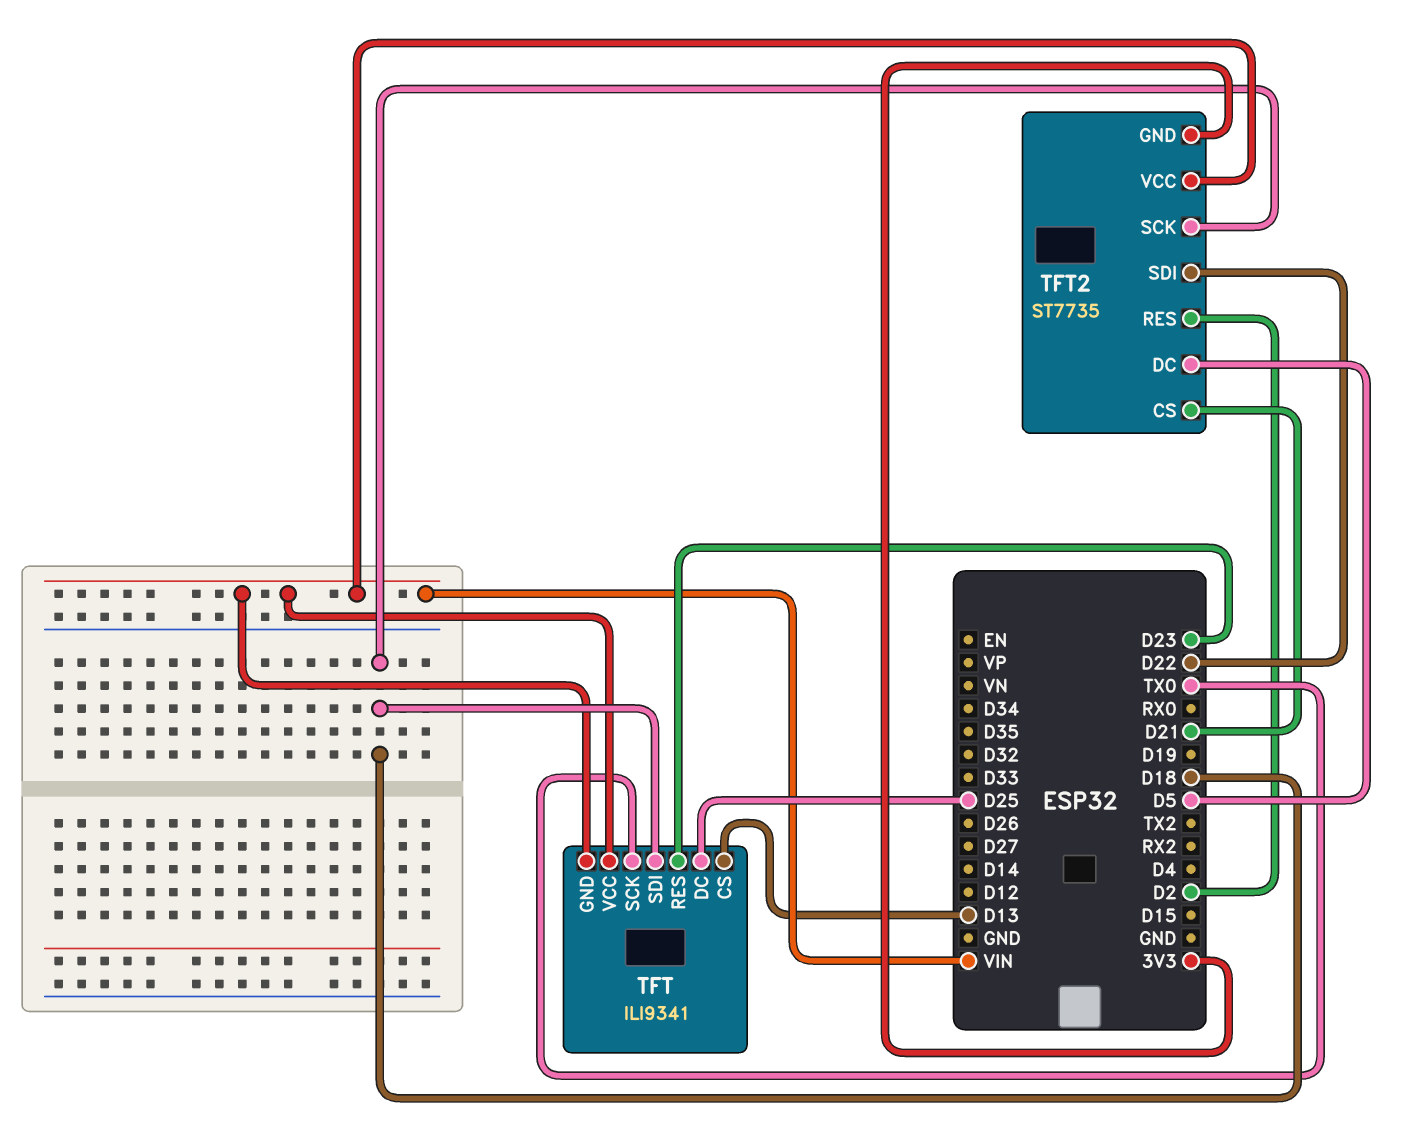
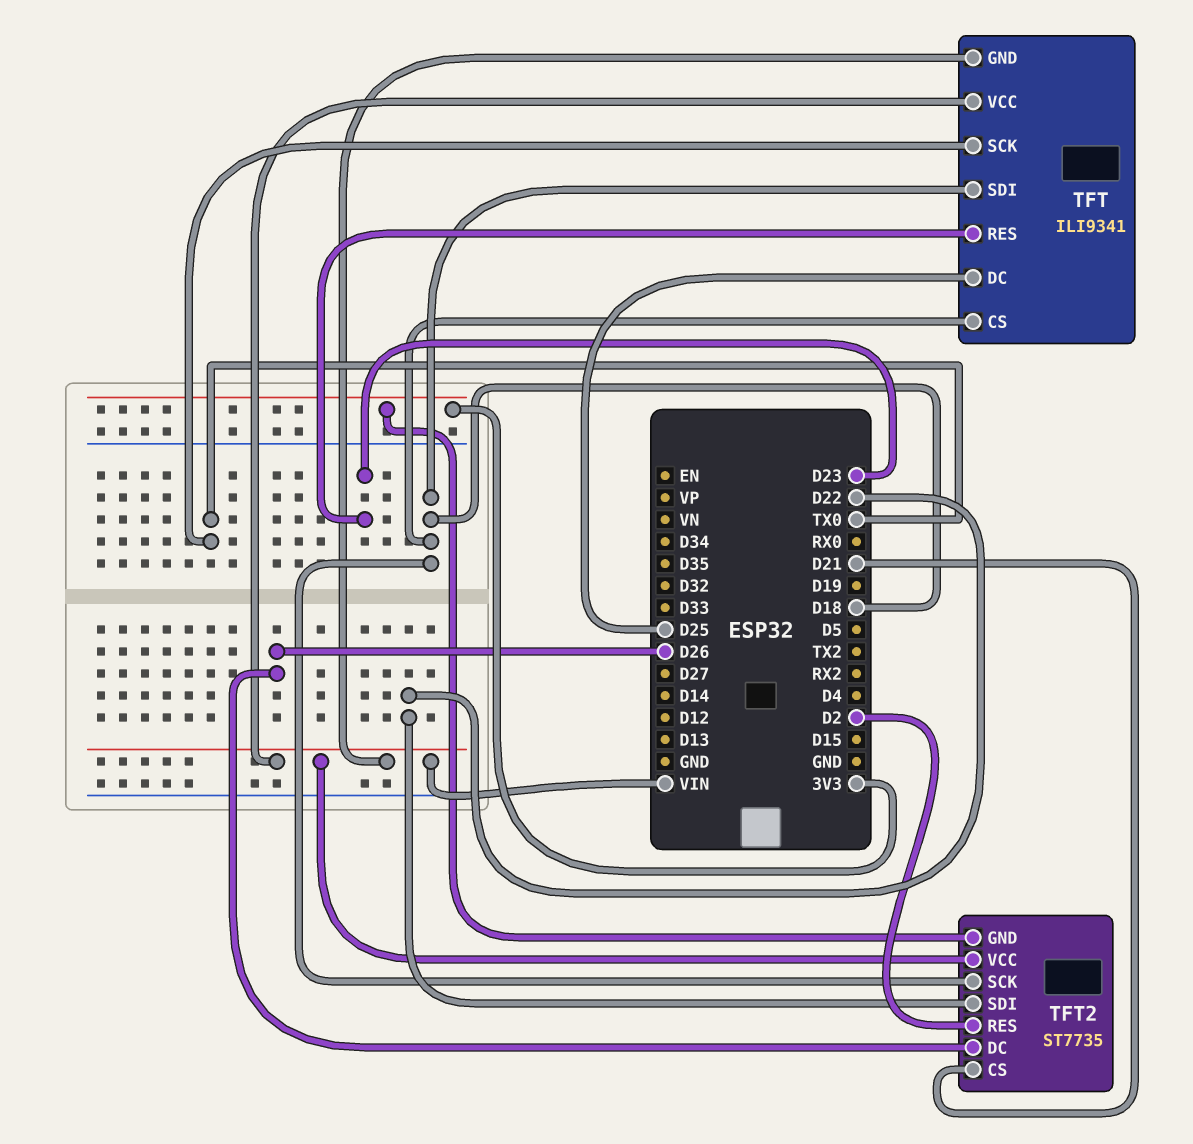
TFT pin CS: D13 -> D18
TFT2 pin DC: D5 -> D26

